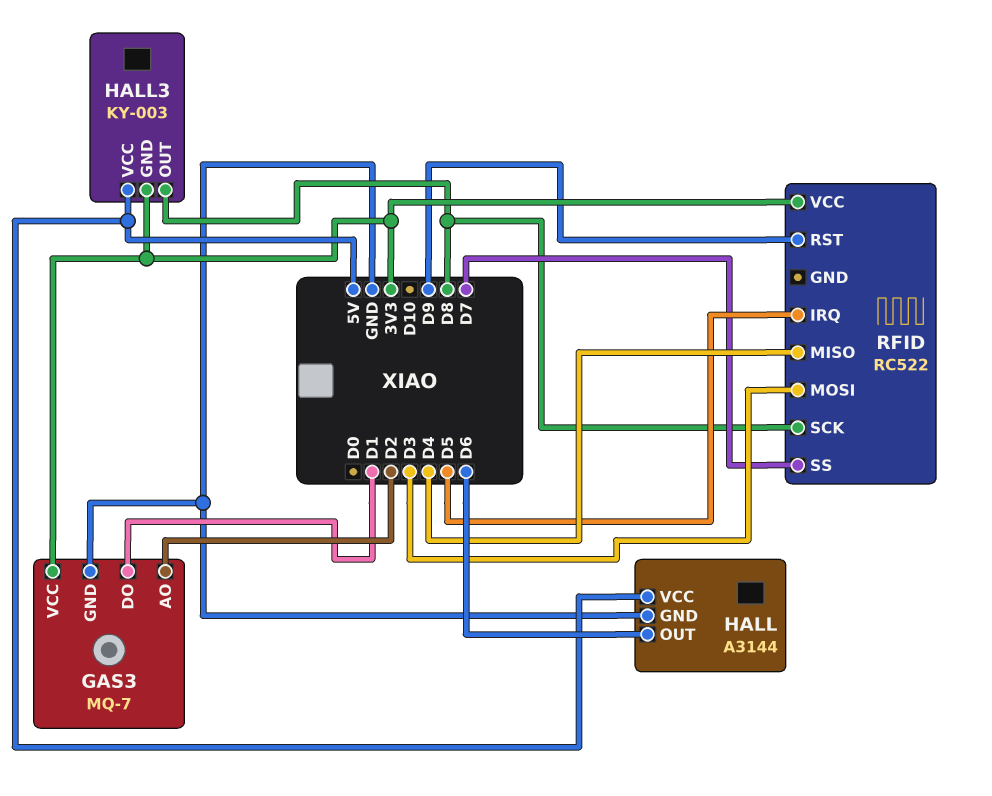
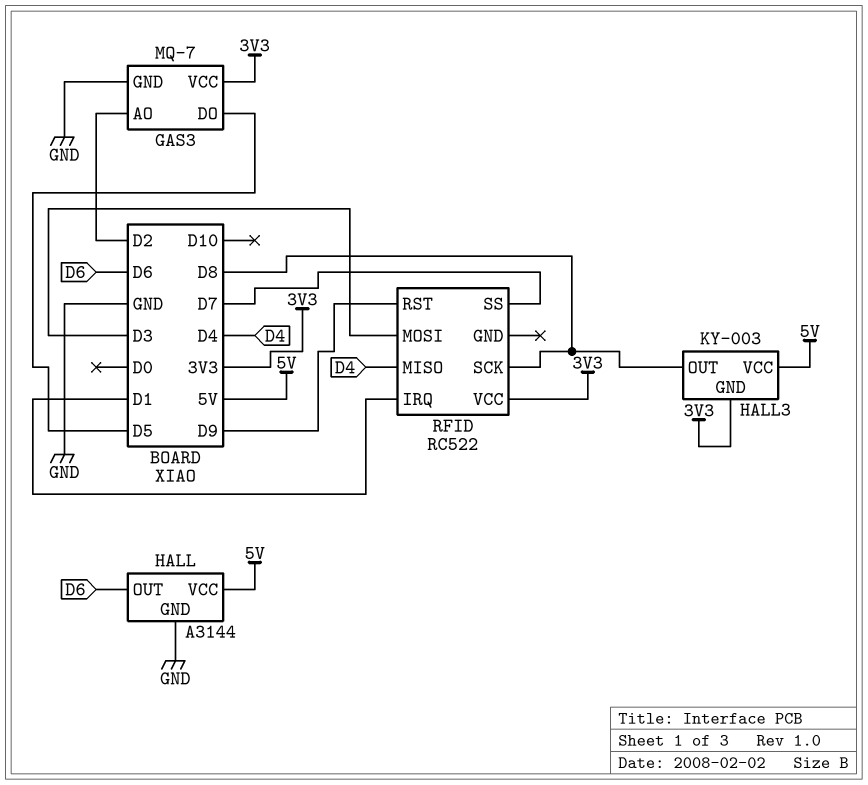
GAS3 pin DO: D1 -> D5
RFID pin IRQ: D5 -> D1

